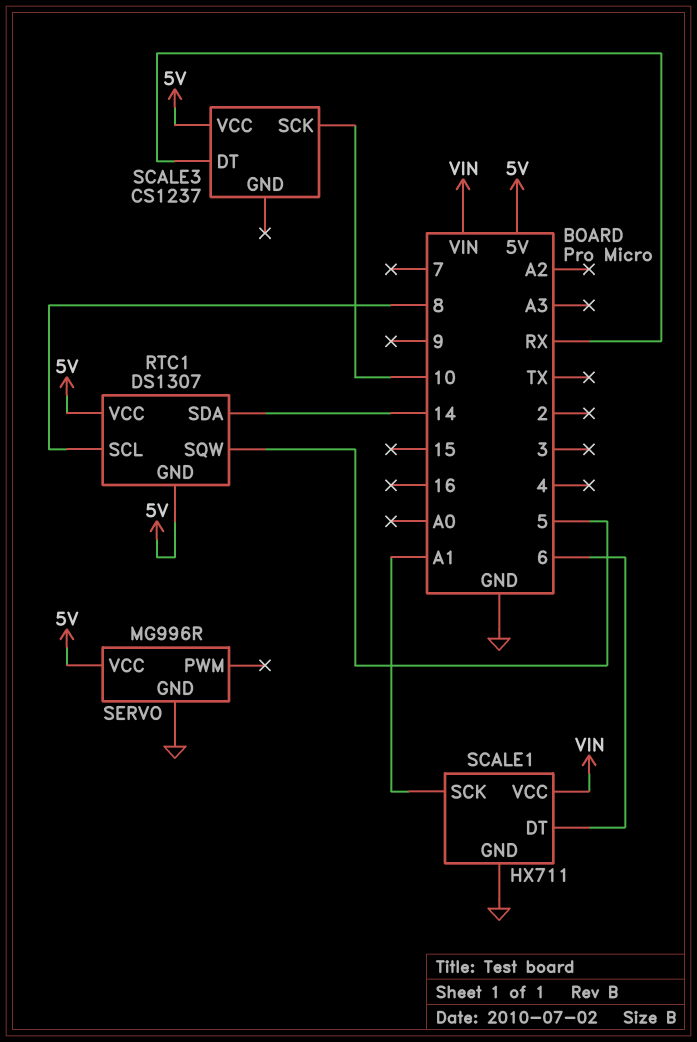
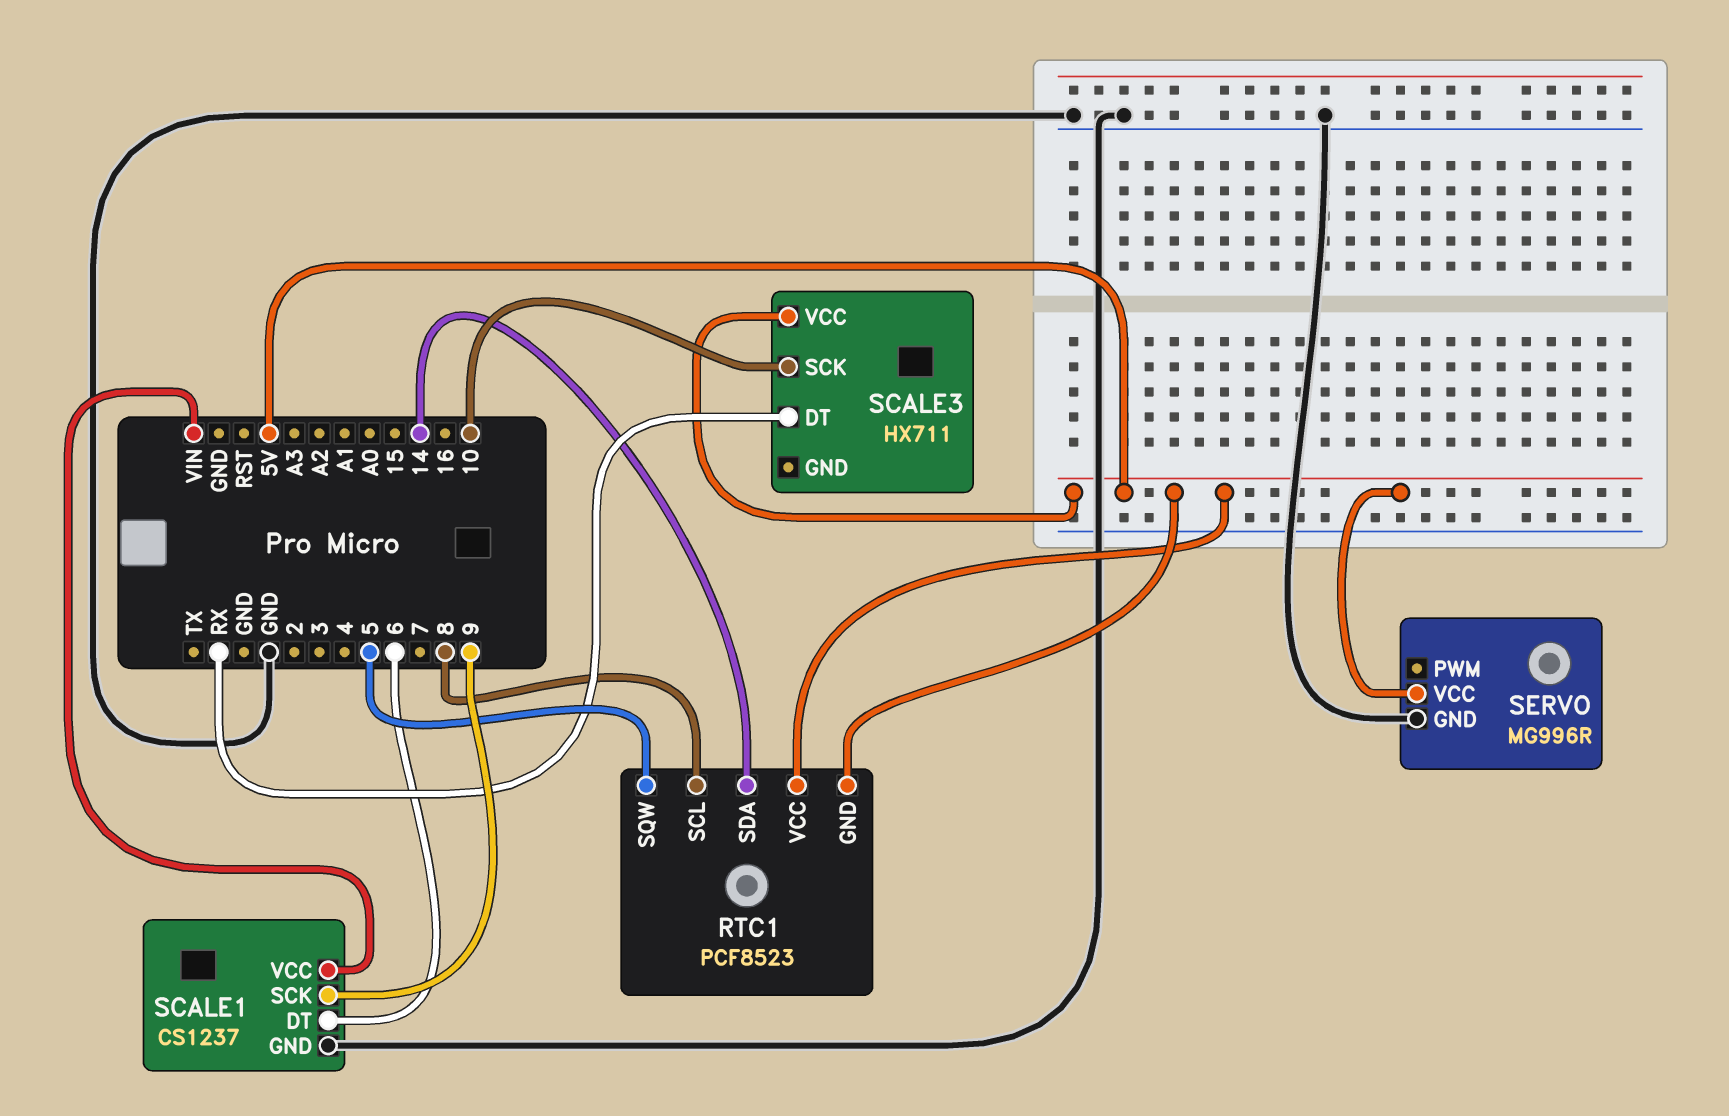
RTC1: DS1307 -> PCF8523
SCALE1: HX711 -> CS1237
SCALE1 pin SCK: A1 -> 9
SCALE3: CS1237 -> HX711

